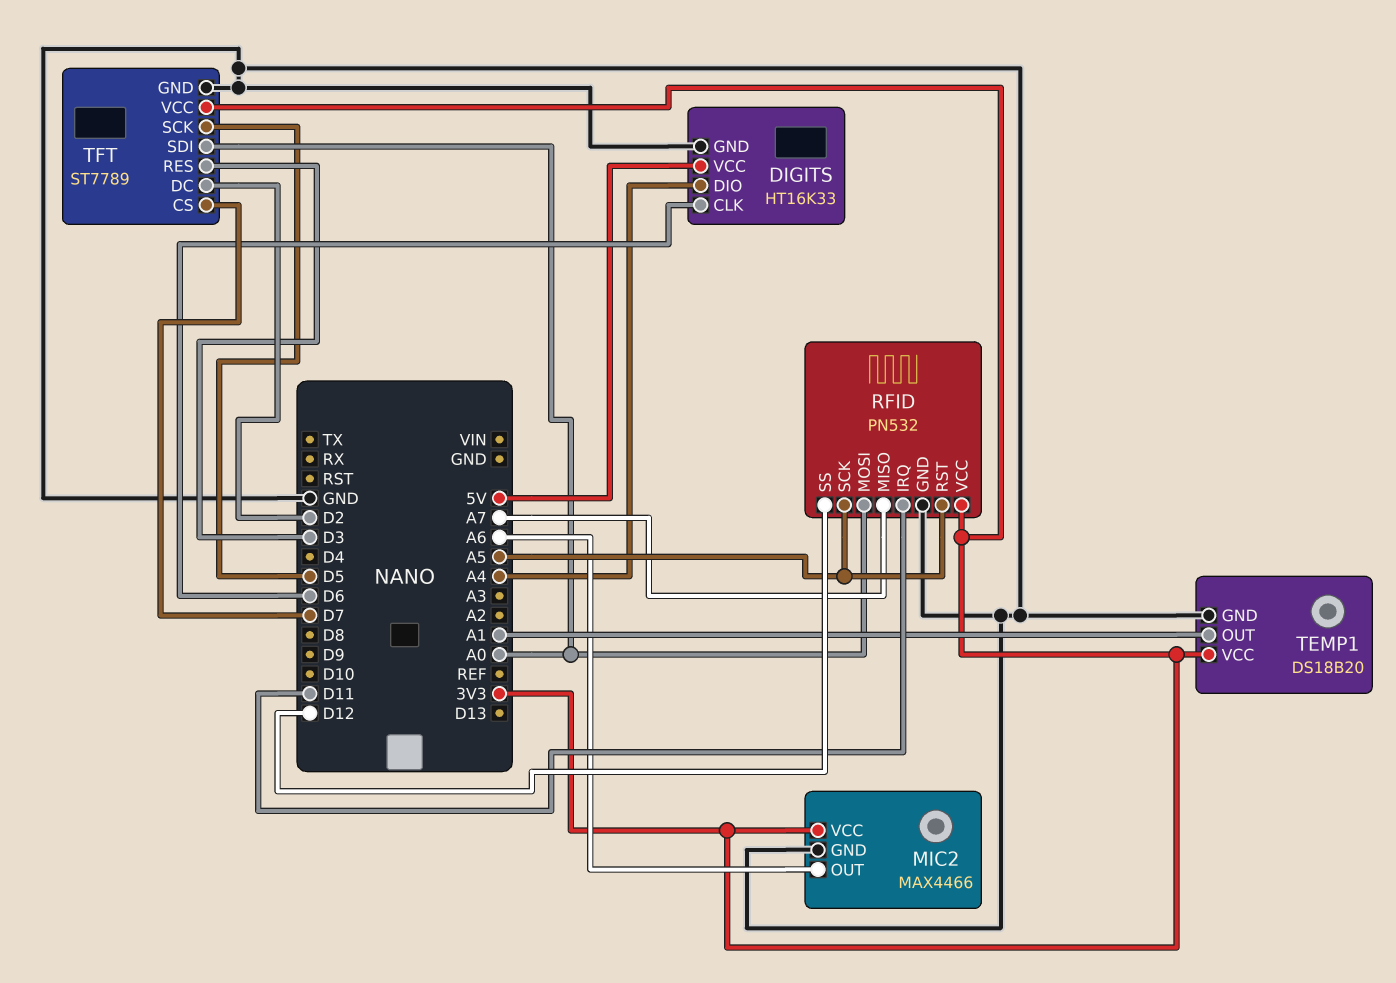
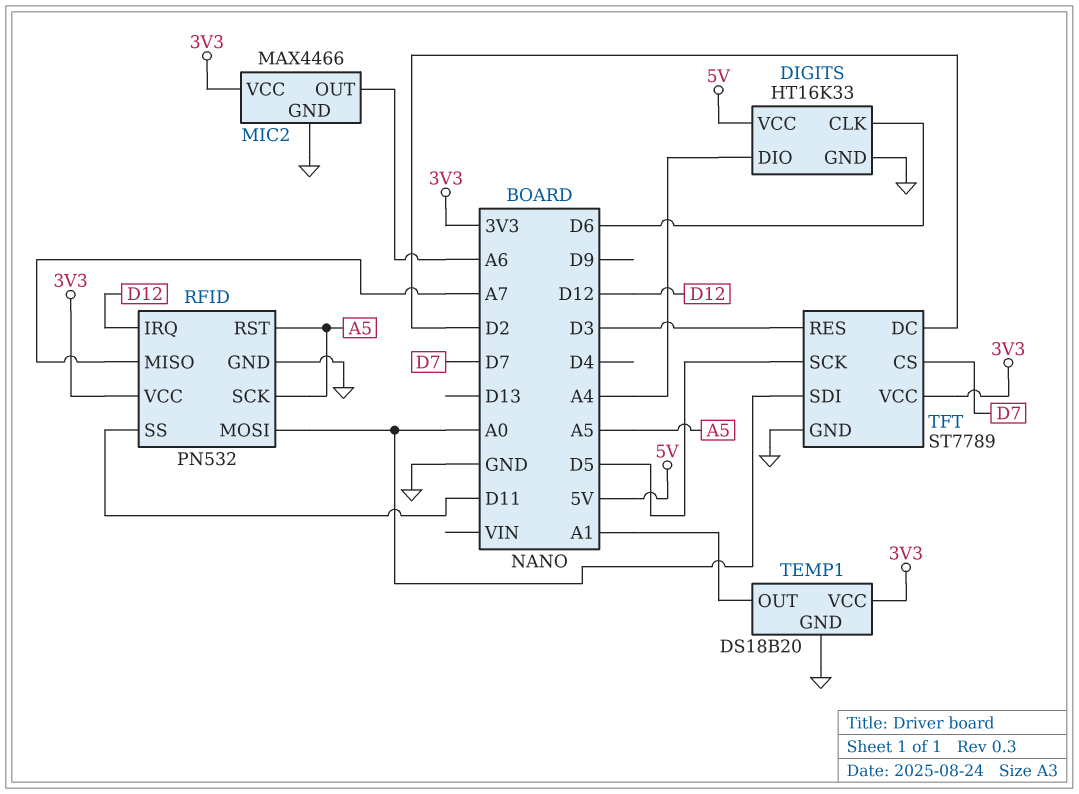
RFID pin IRQ: D11 -> D12
RFID pin SS: D12 -> D11

